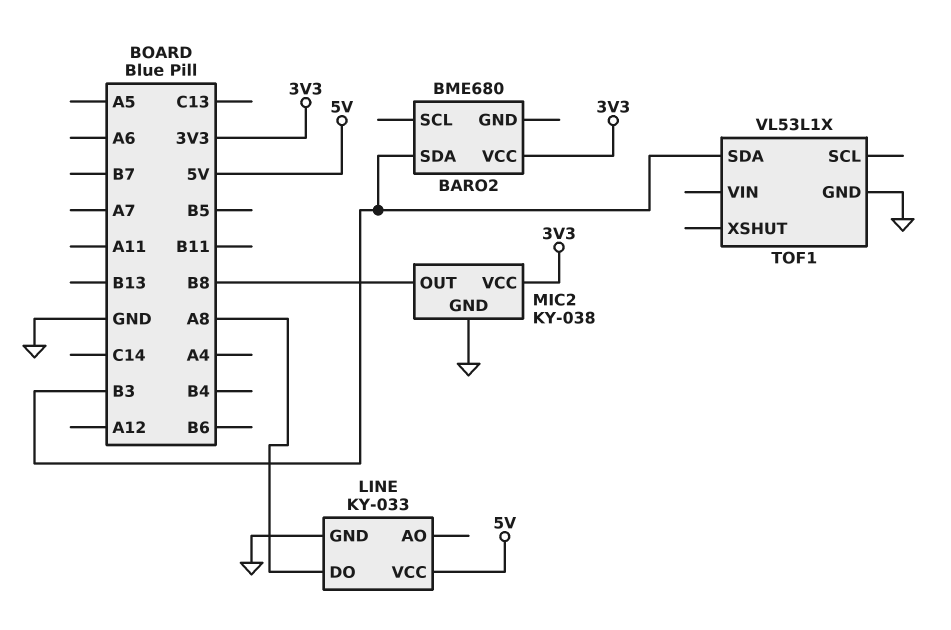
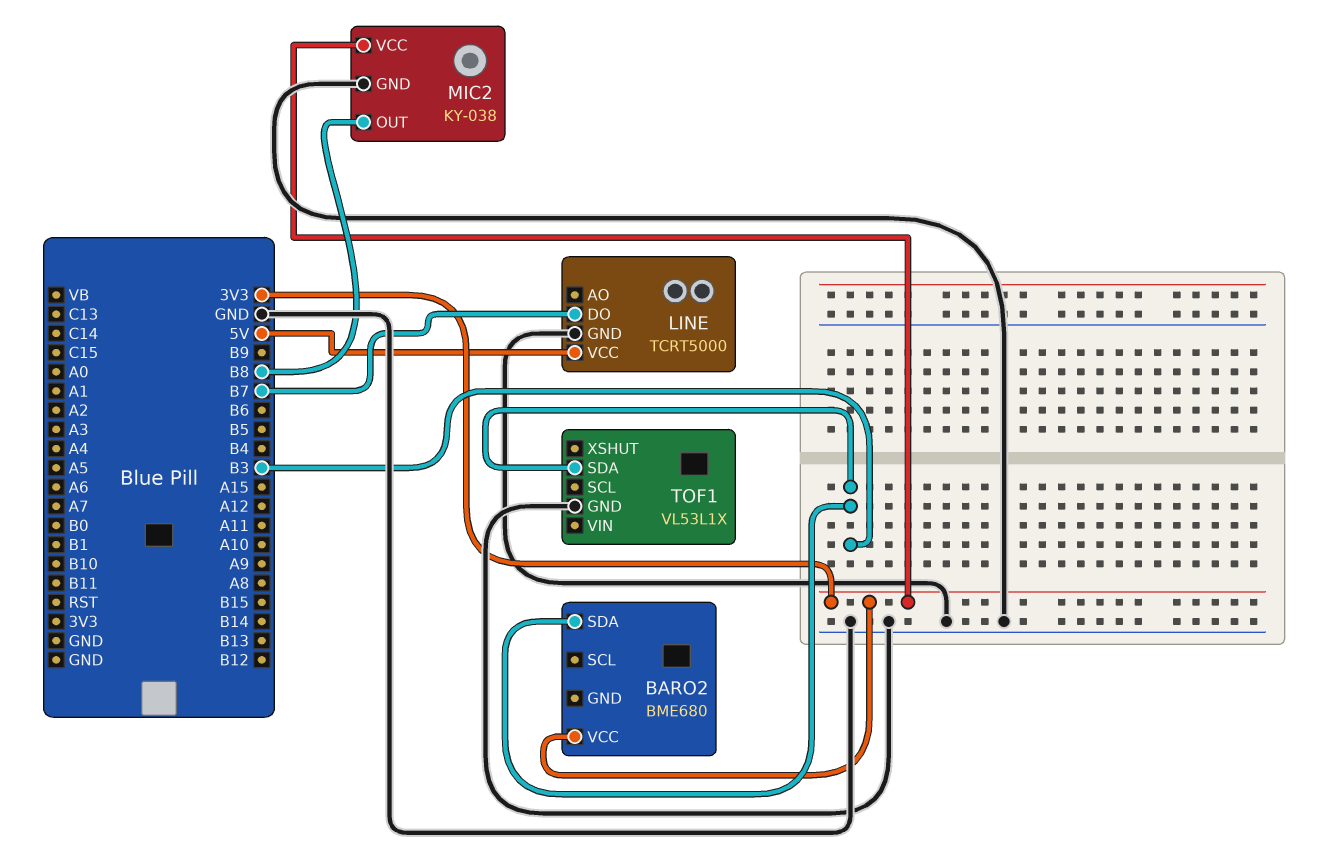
LINE: KY-033 -> TCRT5000
LINE pin DO: A8 -> B7

